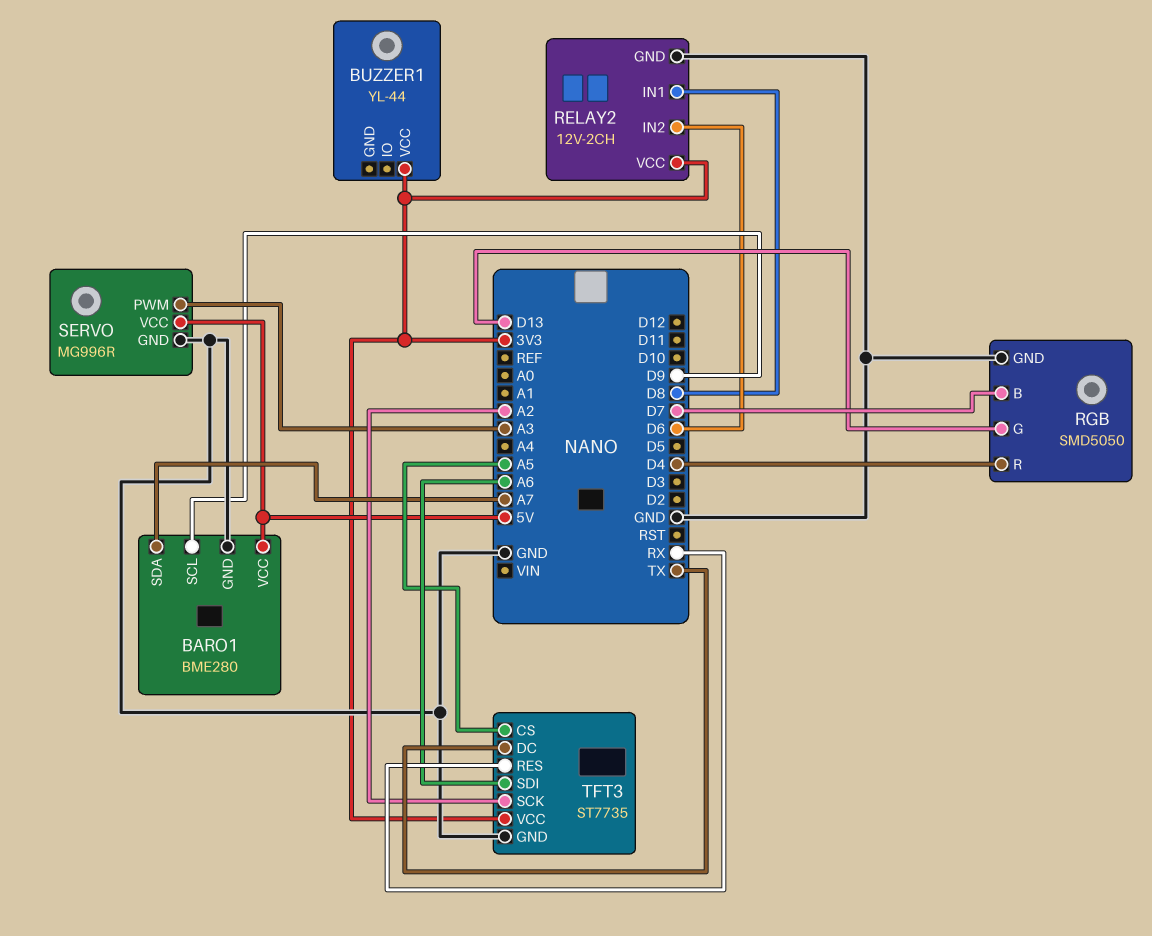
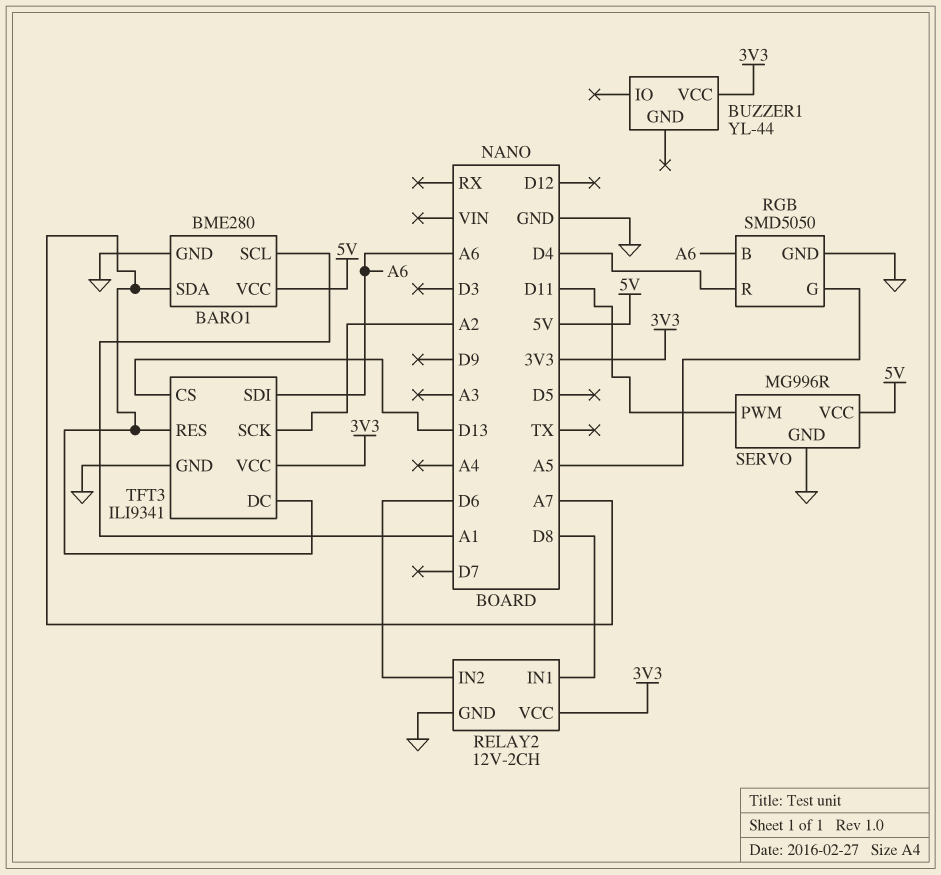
BARO1 pin SCL: D9 -> A1
RGB pin B: D7 -> A6
RGB pin G: D13 -> A5
SERVO pin PWM: A3 -> D11
TFT3: ST7735 -> ILI9341
TFT3 pin CS: A5 -> D13
TFT3 pin DC: TX -> A7
TFT3 pin RES: RX -> A7

